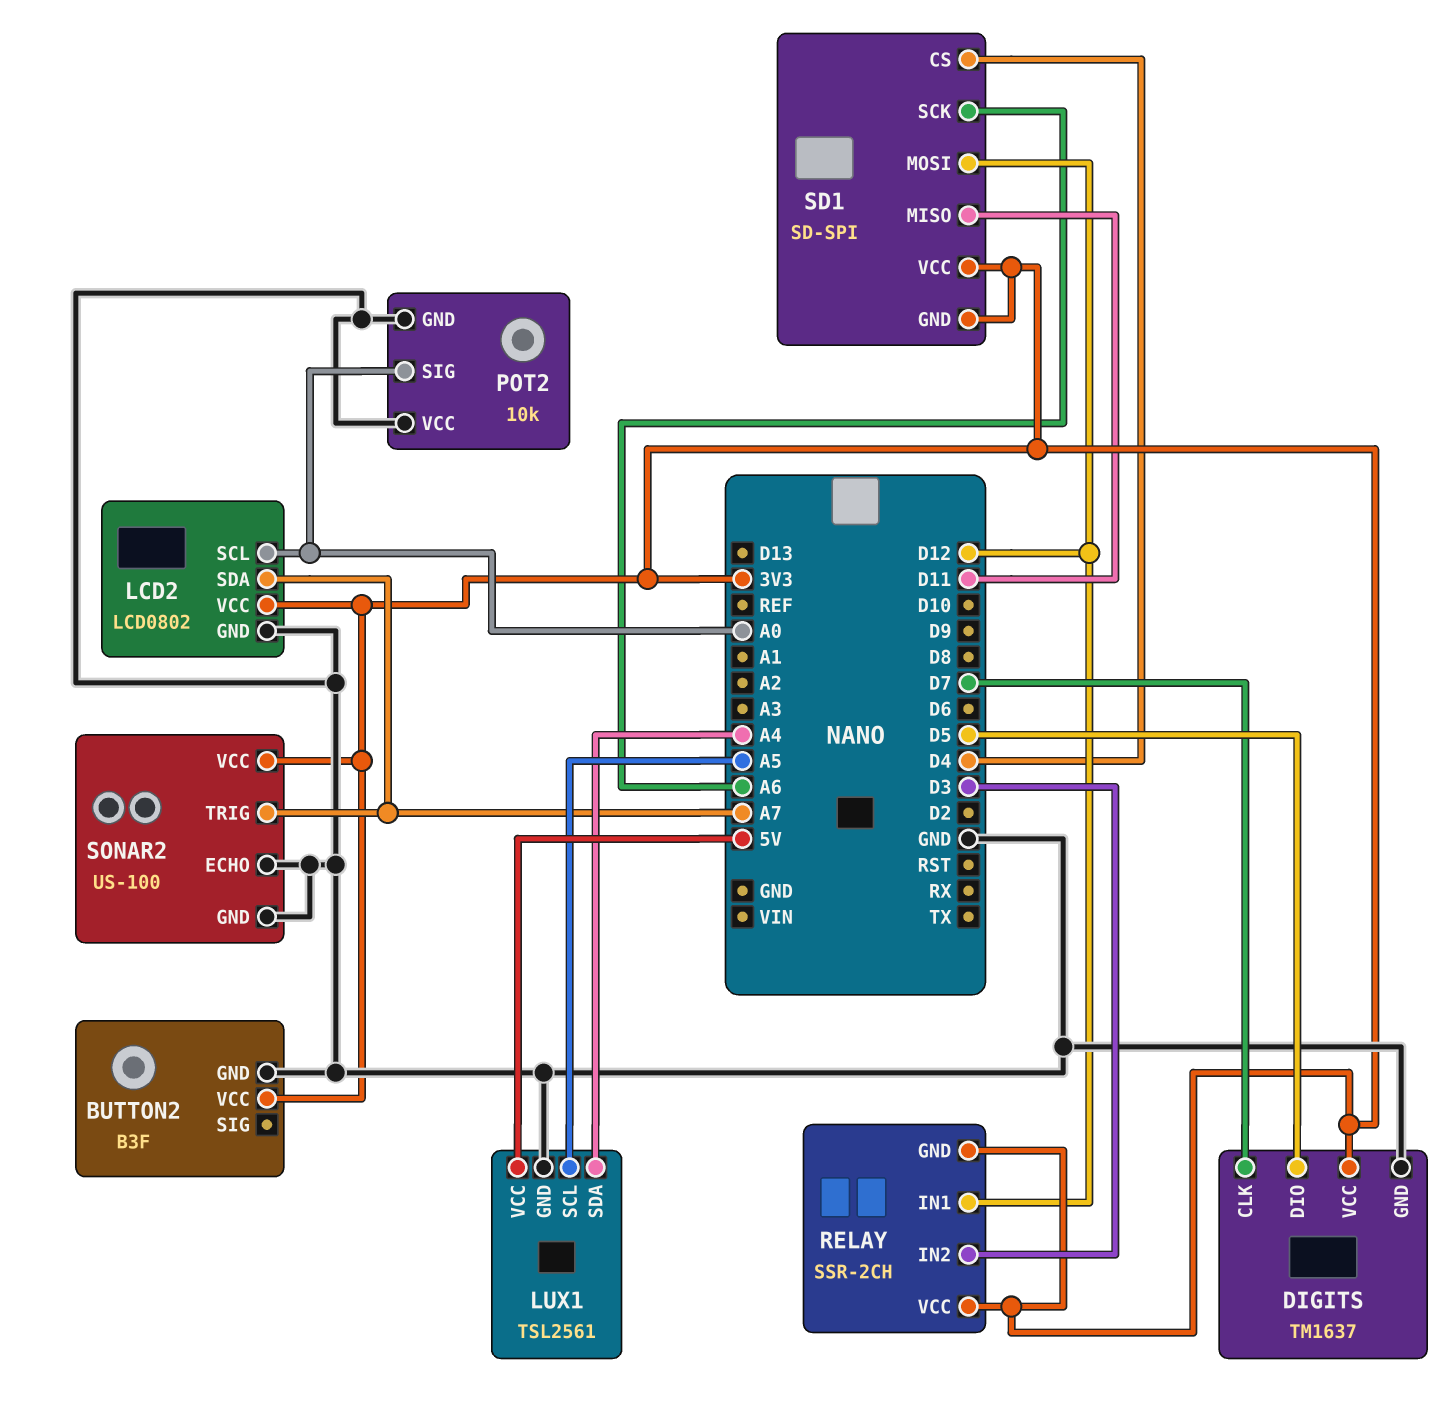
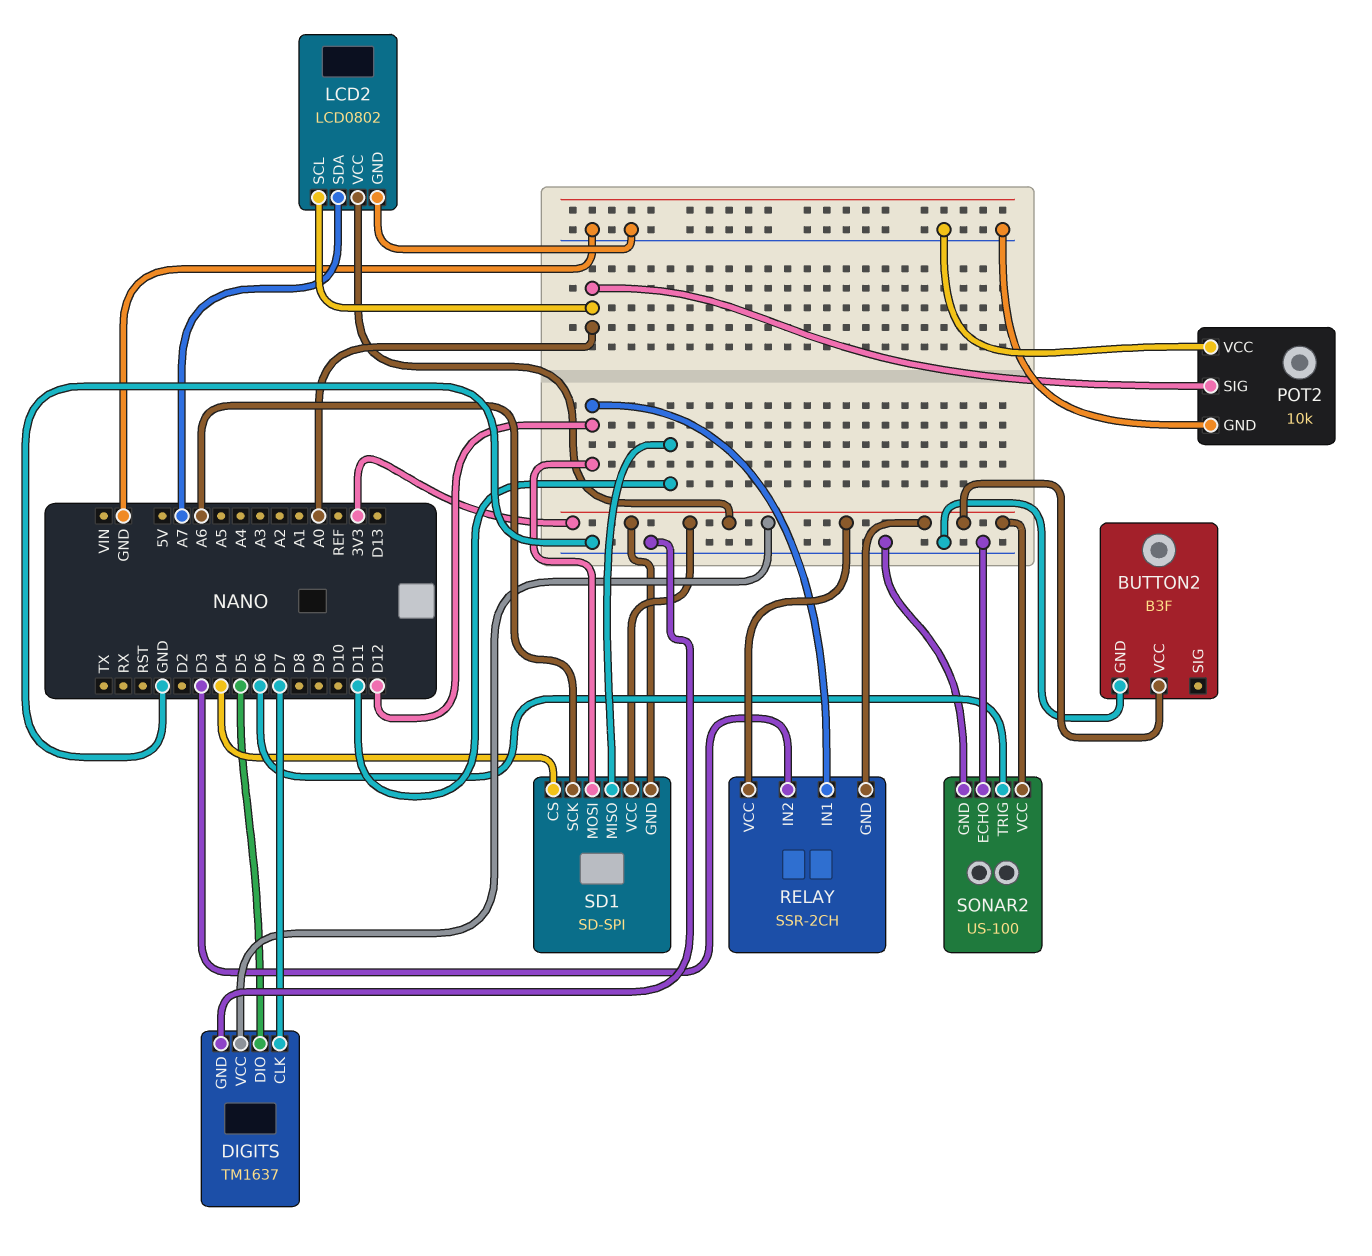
LUX1: TSL2561 -> none
LUX1 pin GND: GND -> none
LUX1 pin SCL: A5 -> none
LUX1 pin SDA: A4 -> none
LUX1 pin VCC: 5V -> none
SONAR2 pin TRIG: A7 -> D6

